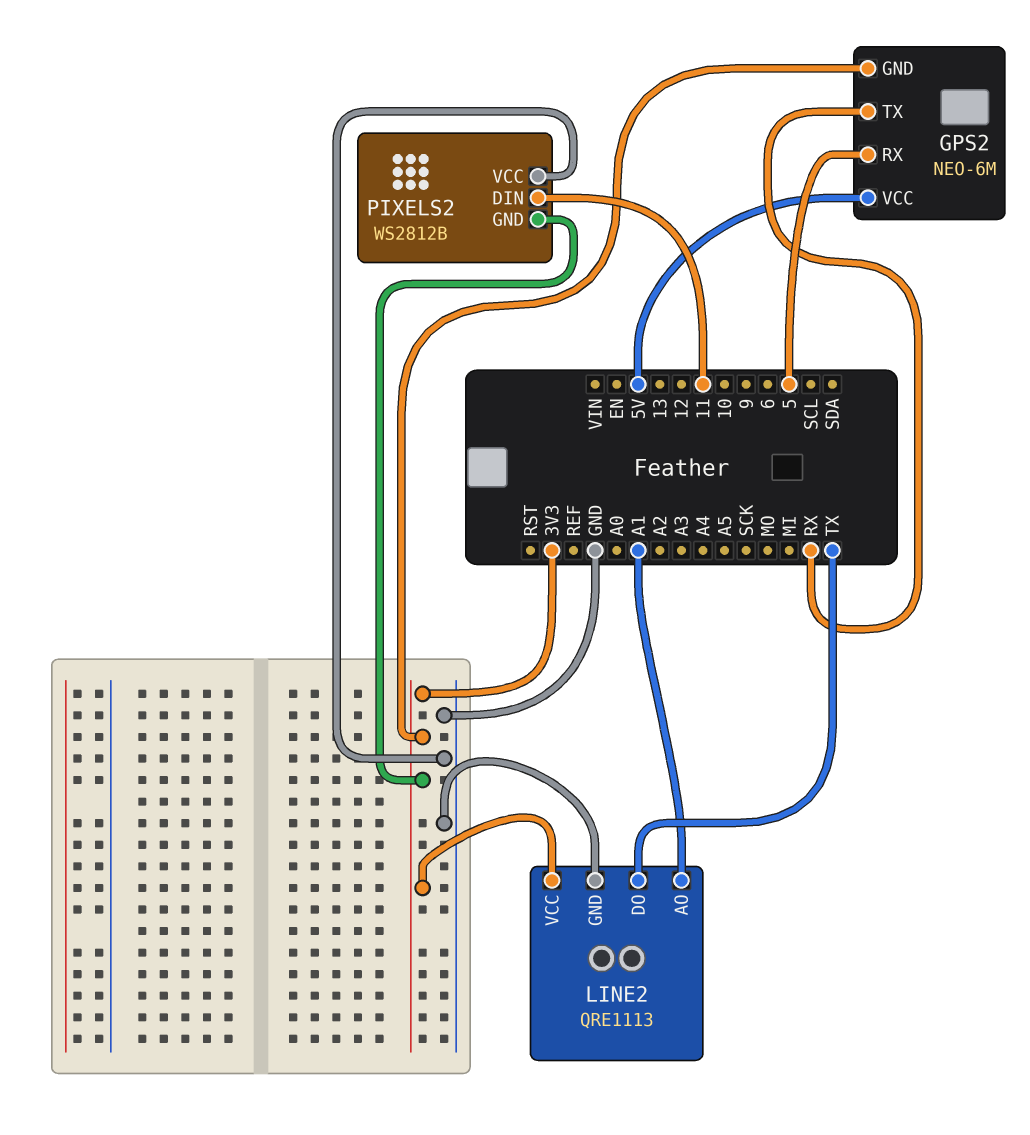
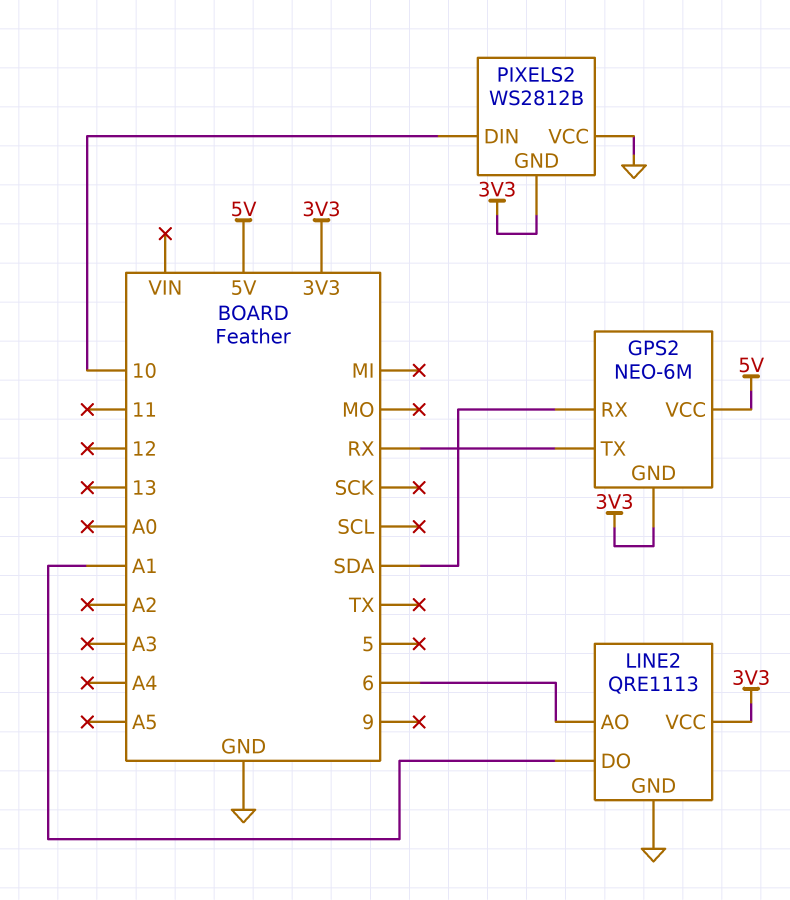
GPS2 pin RX: 5 -> SDA
LINE2 pin AO: A1 -> 6
LINE2 pin DO: TX -> A1
PIXELS2 pin DIN: 11 -> 10

